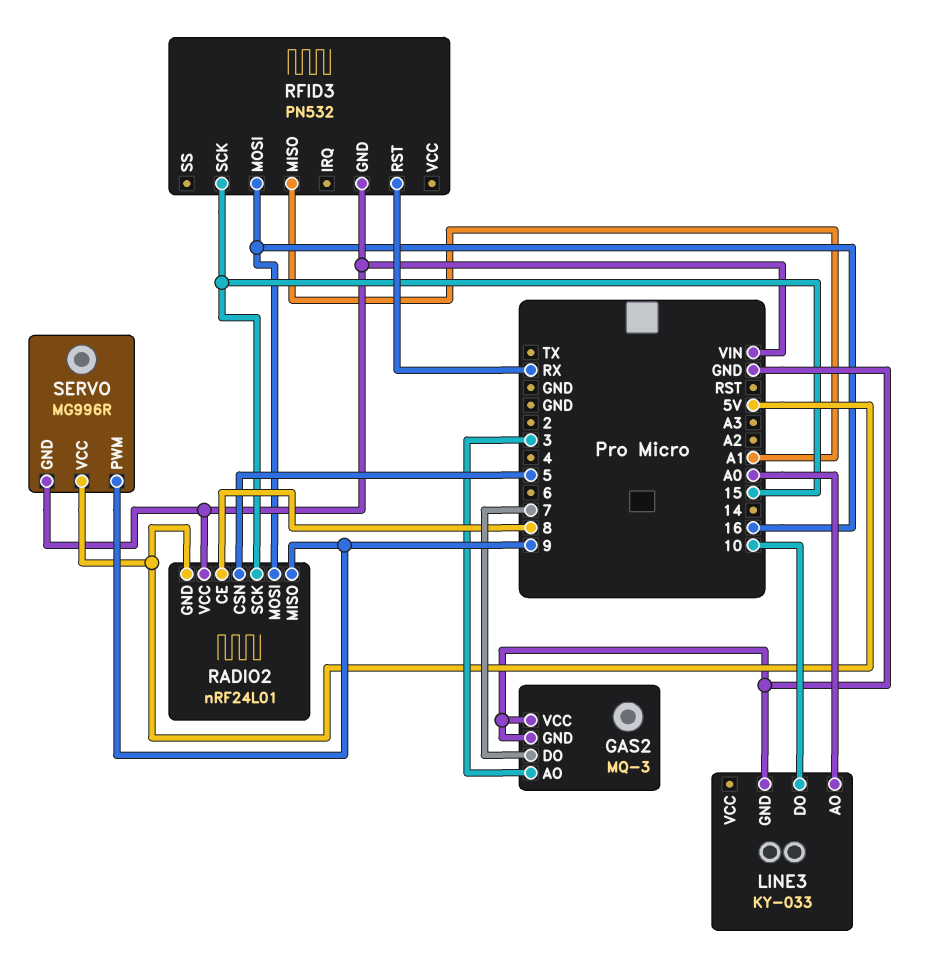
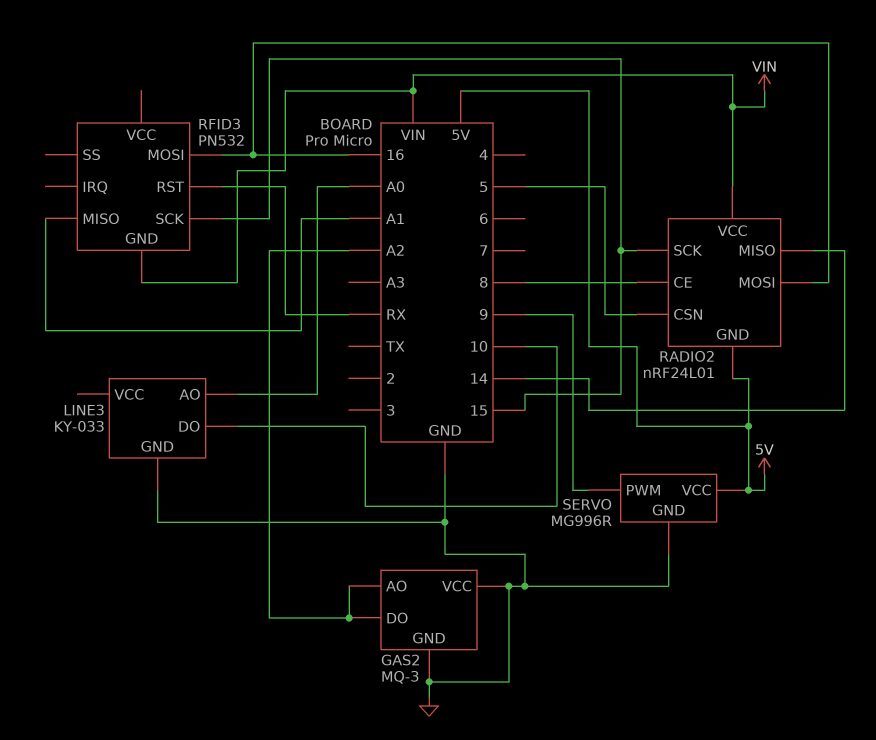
GAS2 pin AO: 3 -> A2
GAS2 pin DO: 7 -> A2
RADIO2 pin MISO: 9 -> 14
SERVO pin GND: VIN -> GND

